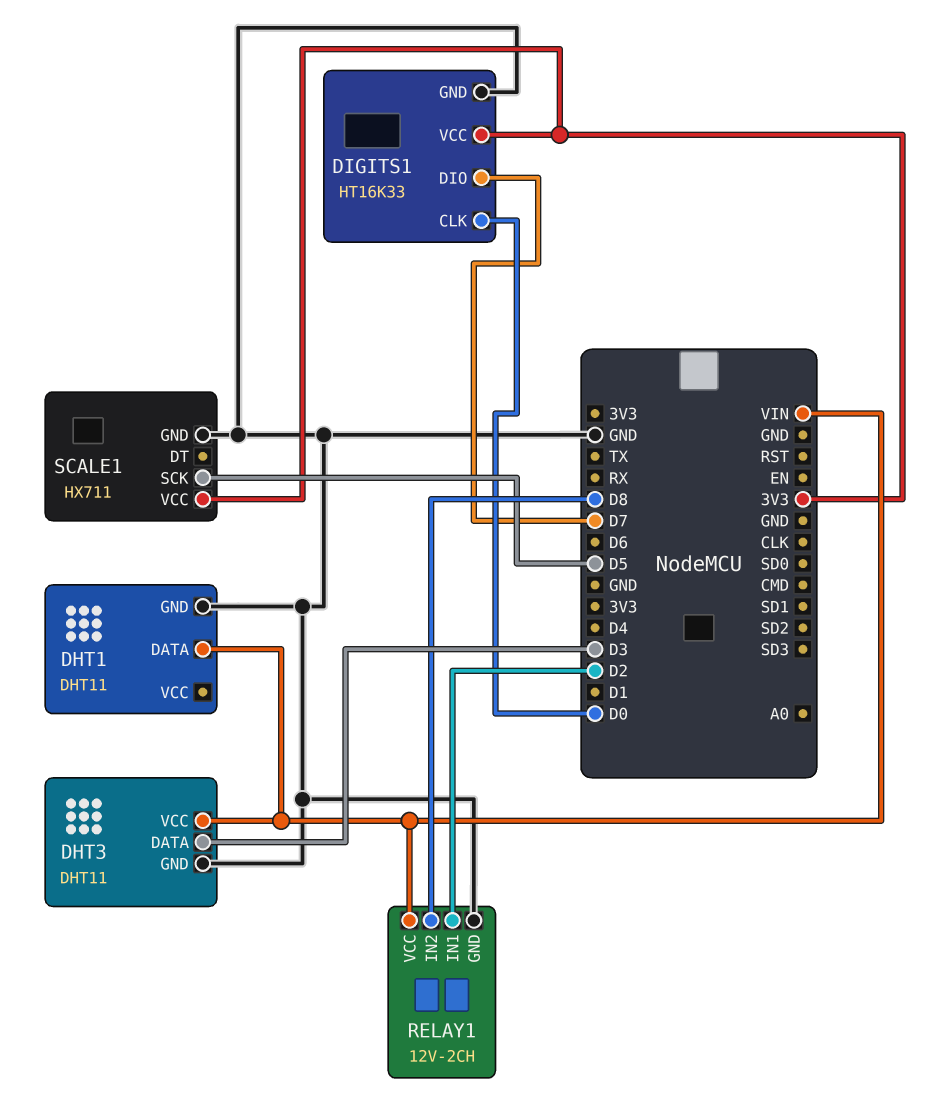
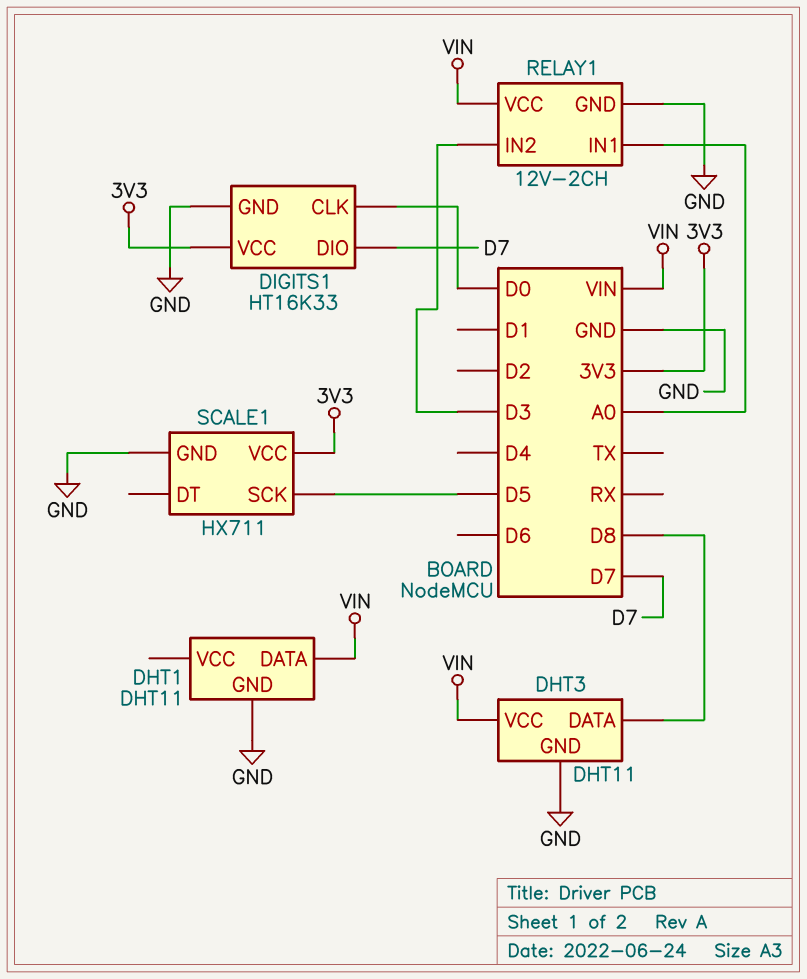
DHT3 pin DATA: D3 -> D8
RELAY1 pin IN1: D2 -> A0
RELAY1 pin IN2: D8 -> D3

